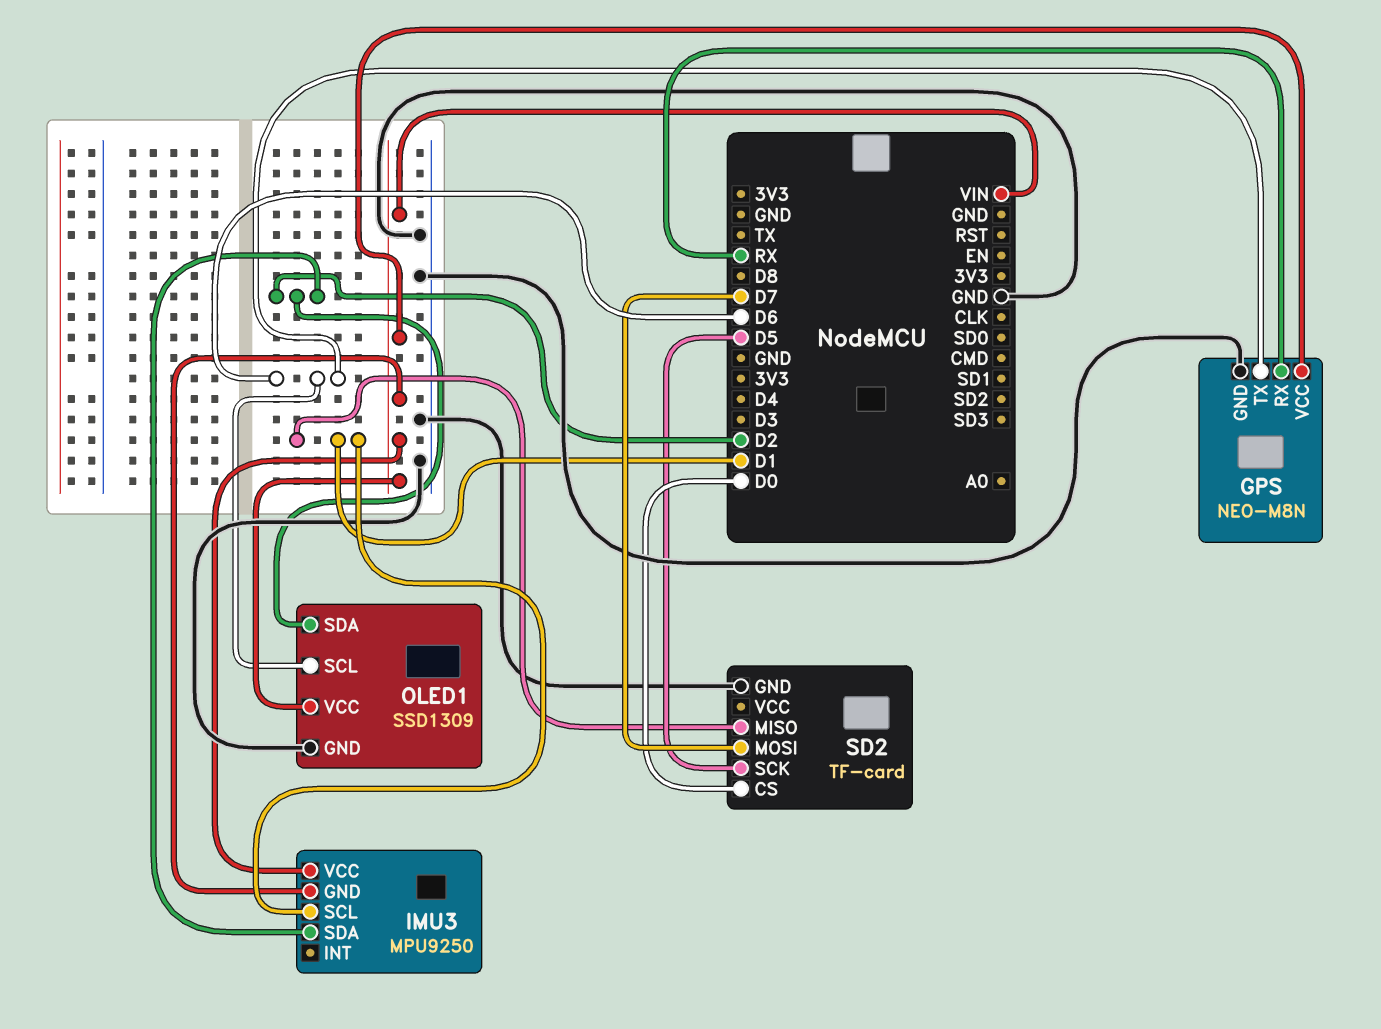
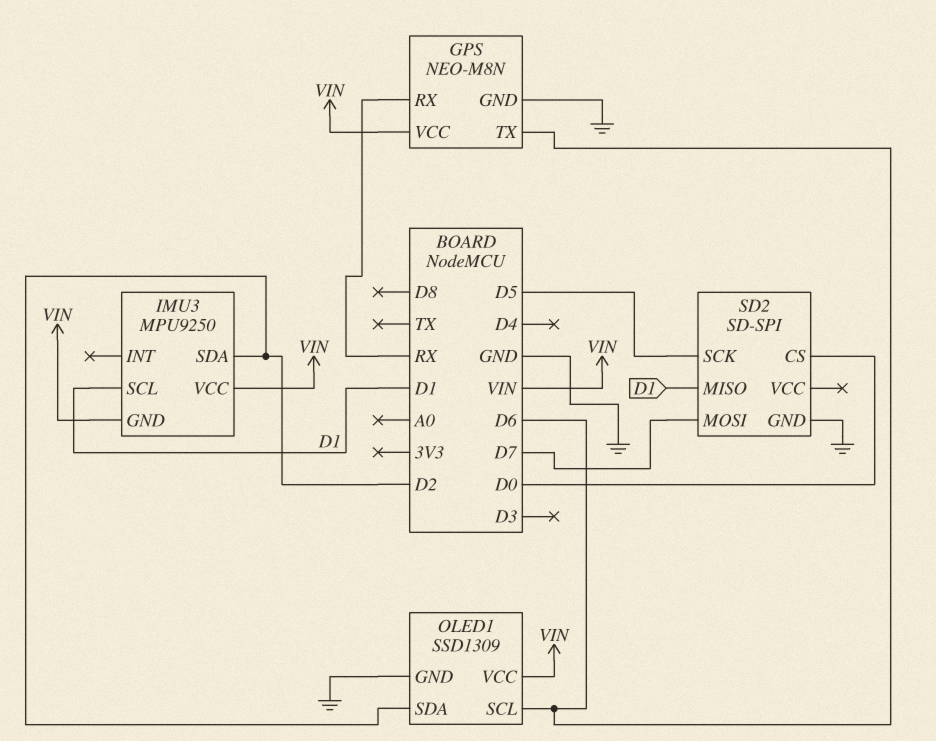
SD2: TF-card -> SD-SPI

